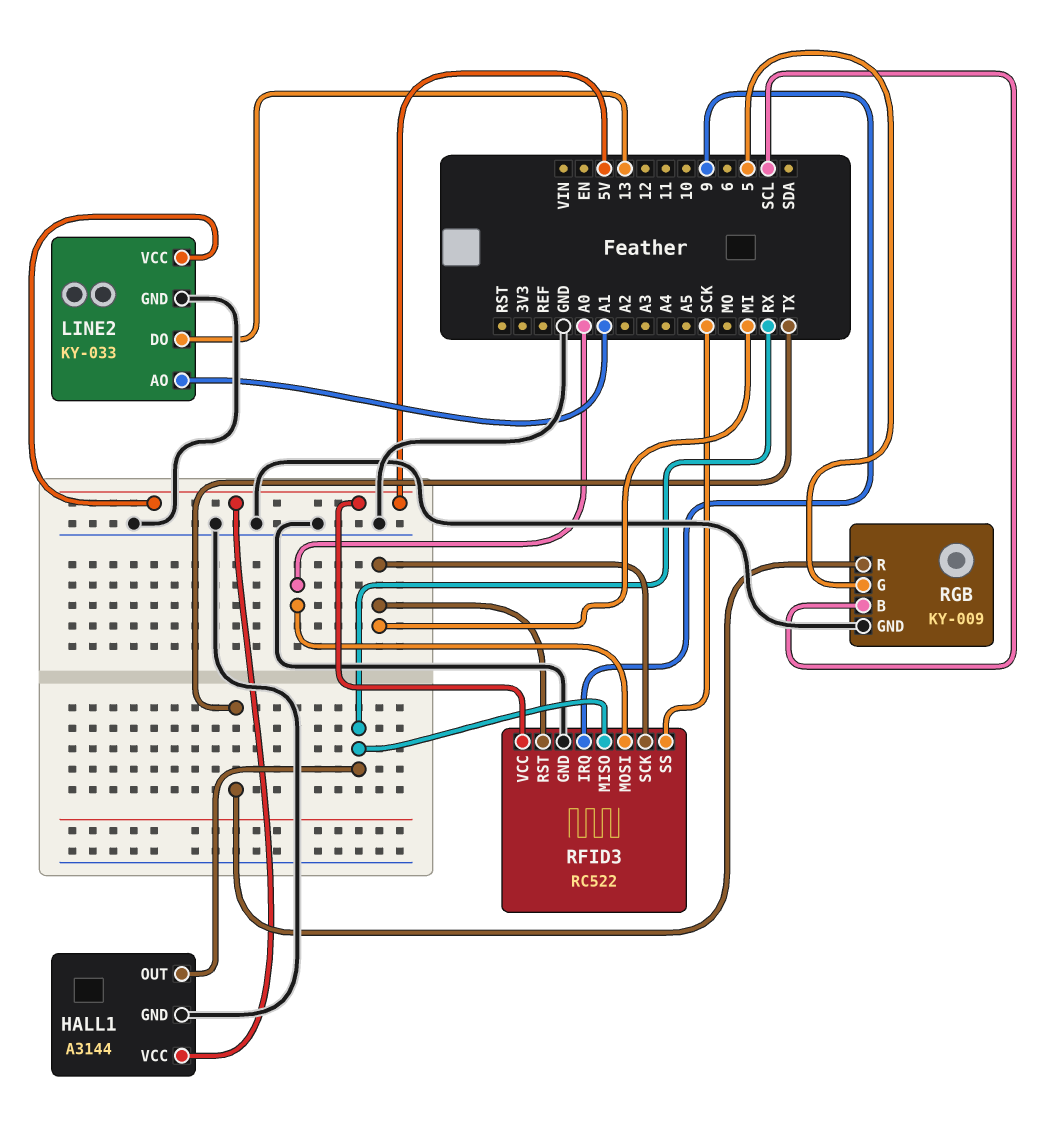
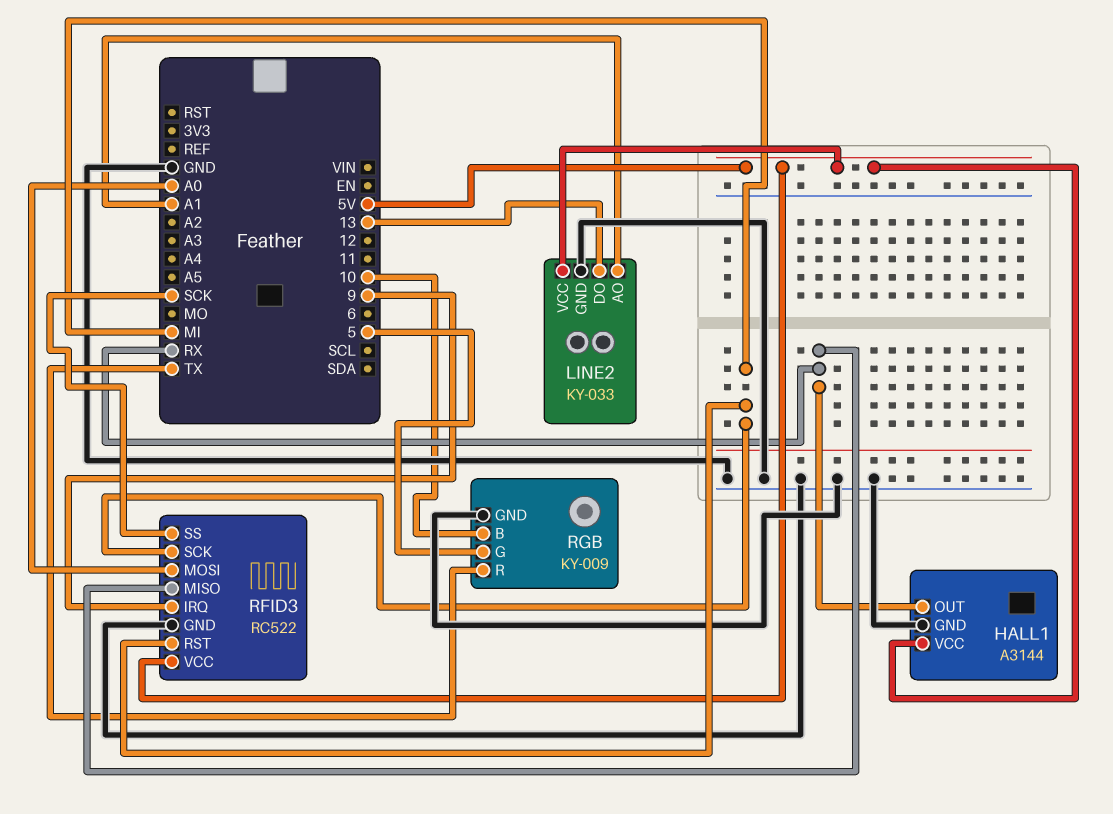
RGB pin B: SCL -> 10

